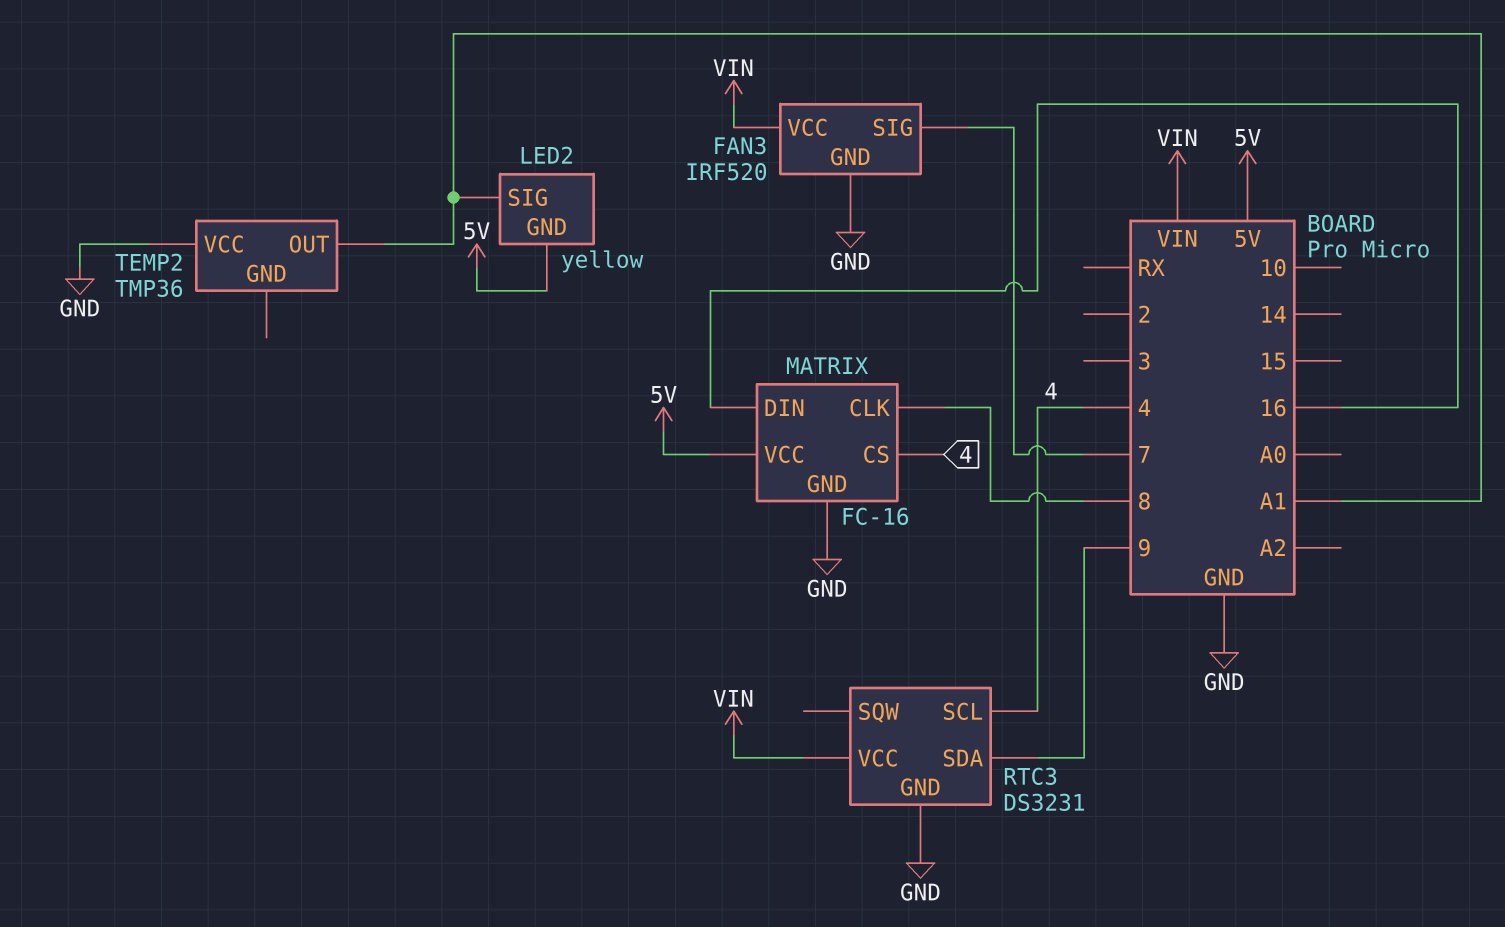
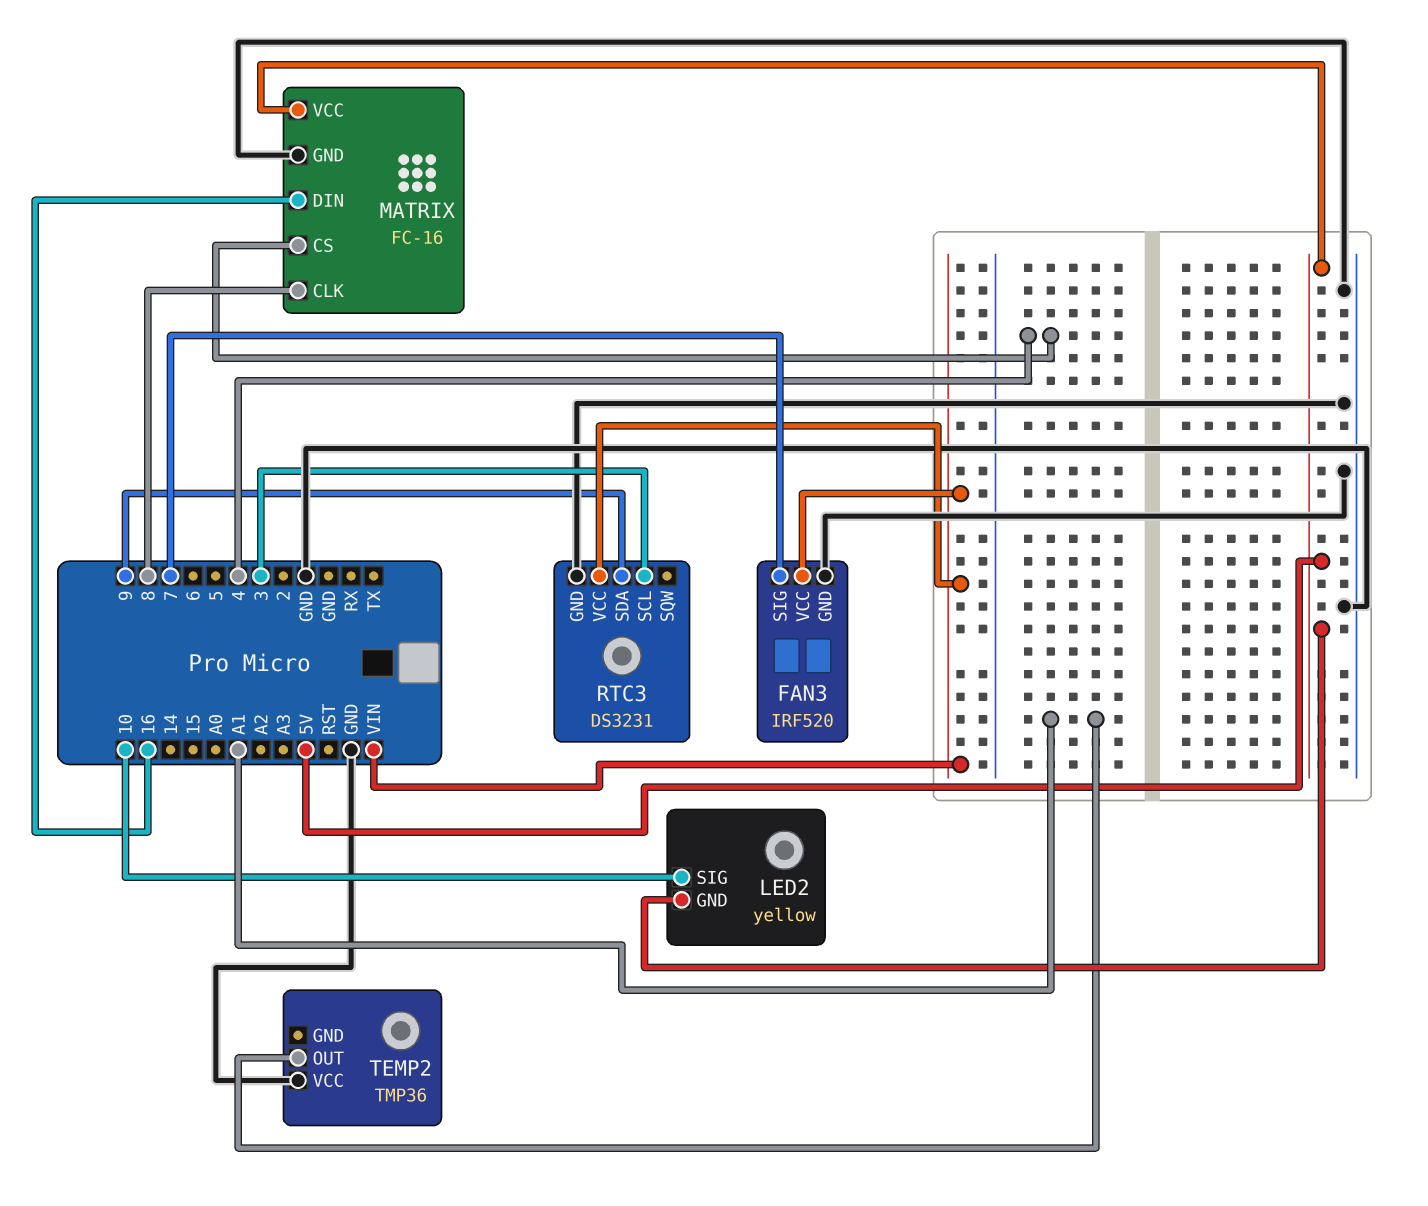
LED2 pin SIG: A1 -> 10
RTC3 pin SCL: 4 -> 3

